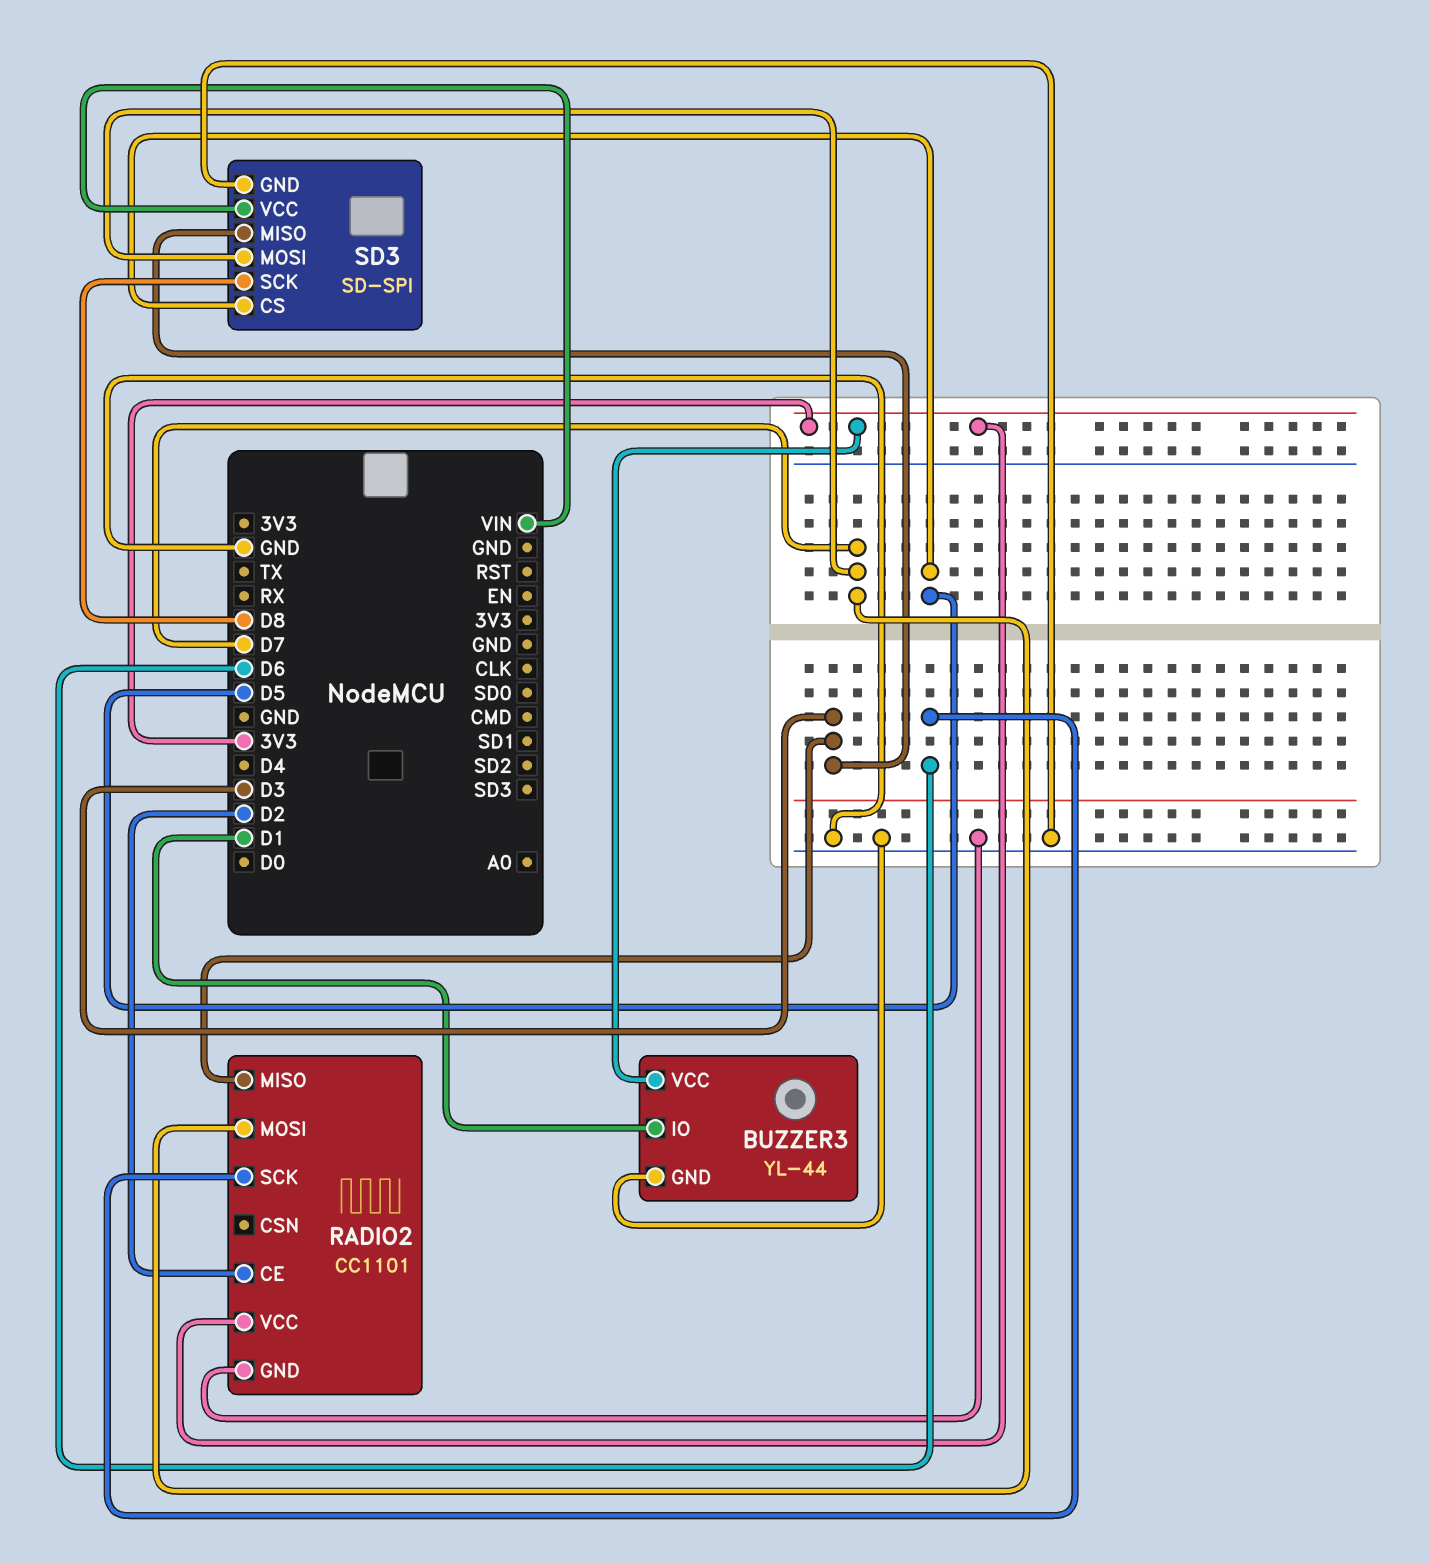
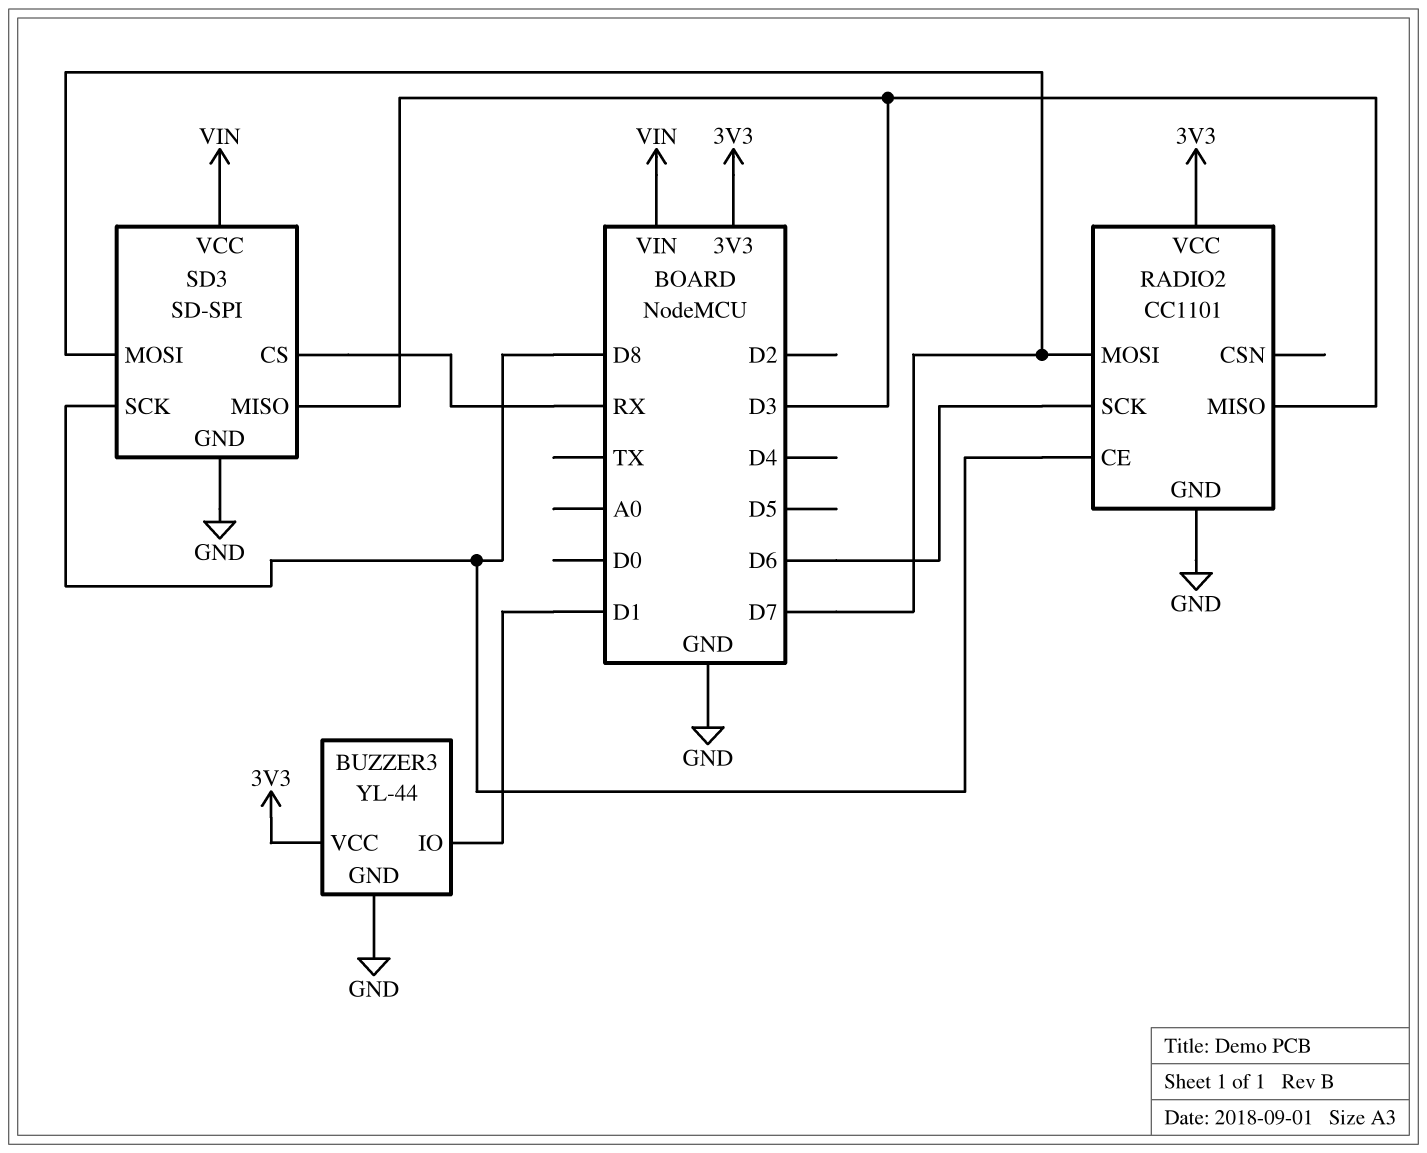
RADIO2 pin CE: D2 -> D8
SD3 pin CS: D5 -> RX

